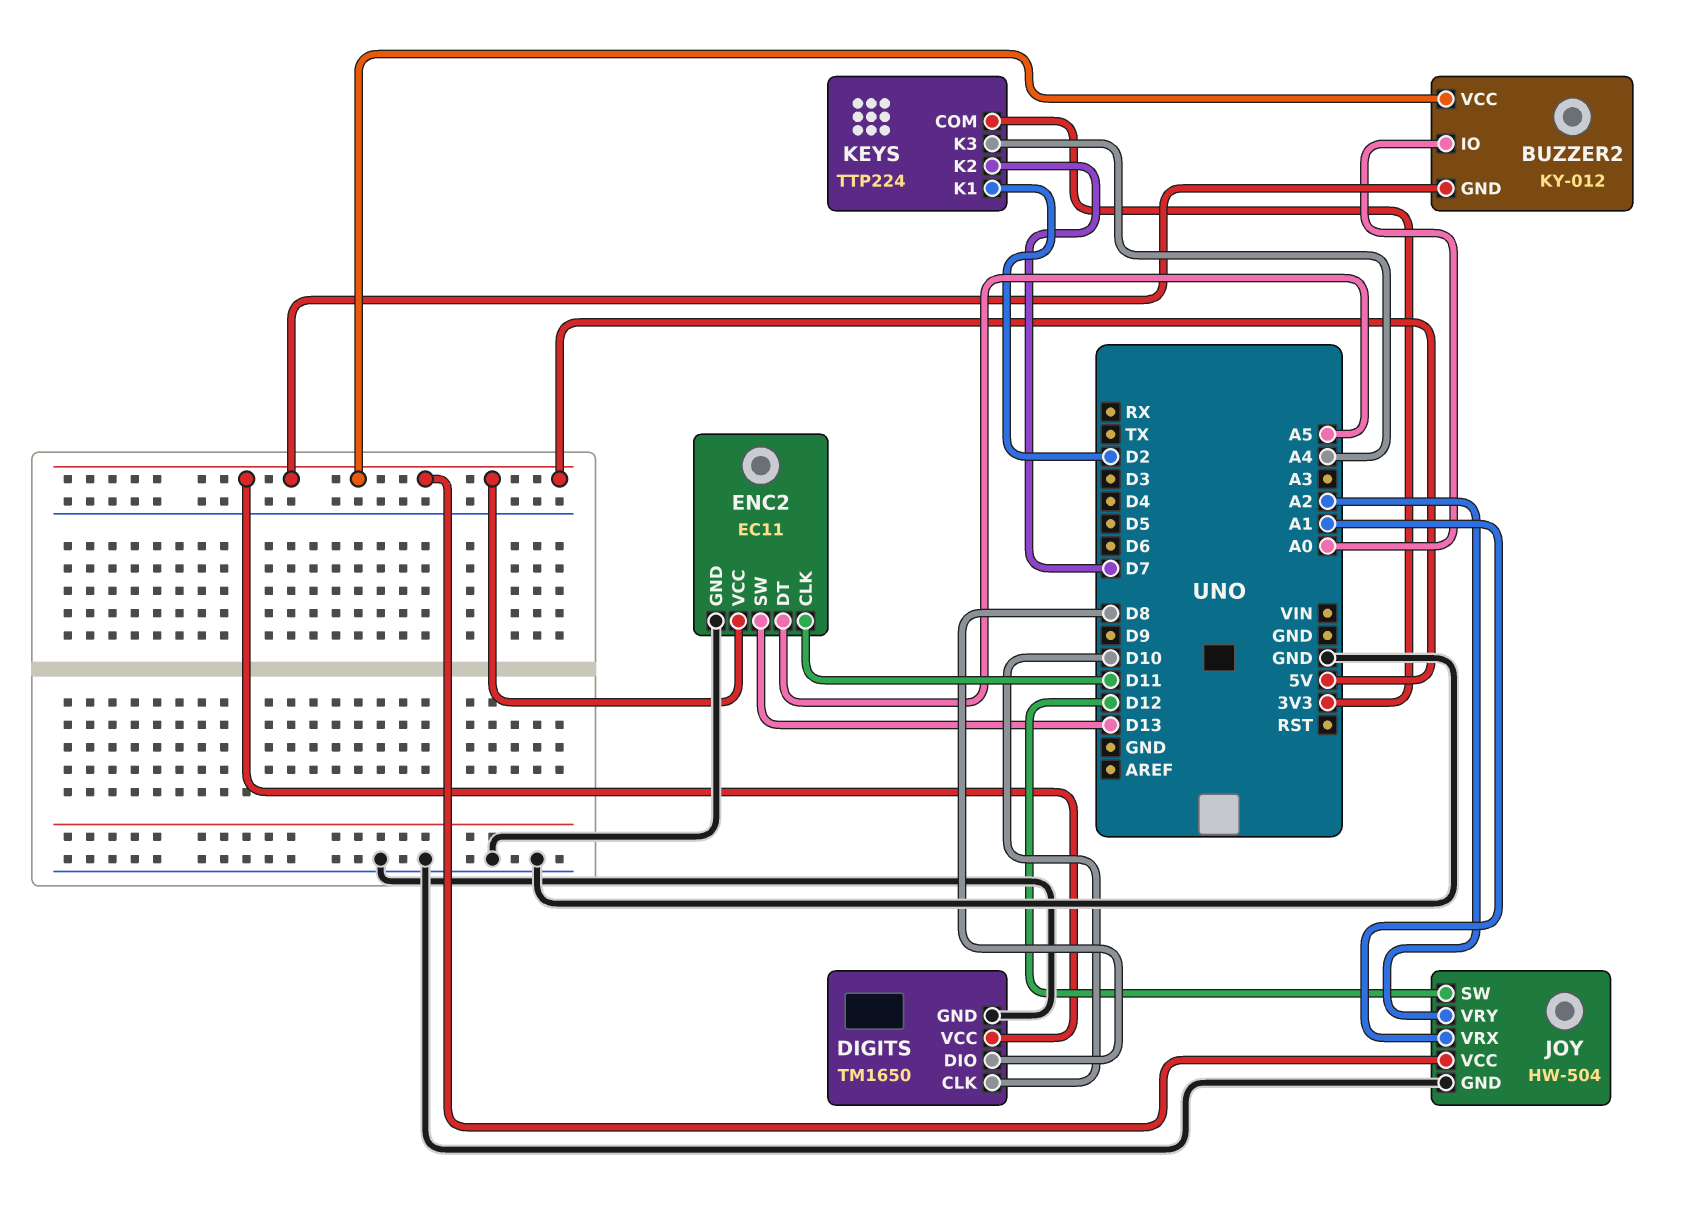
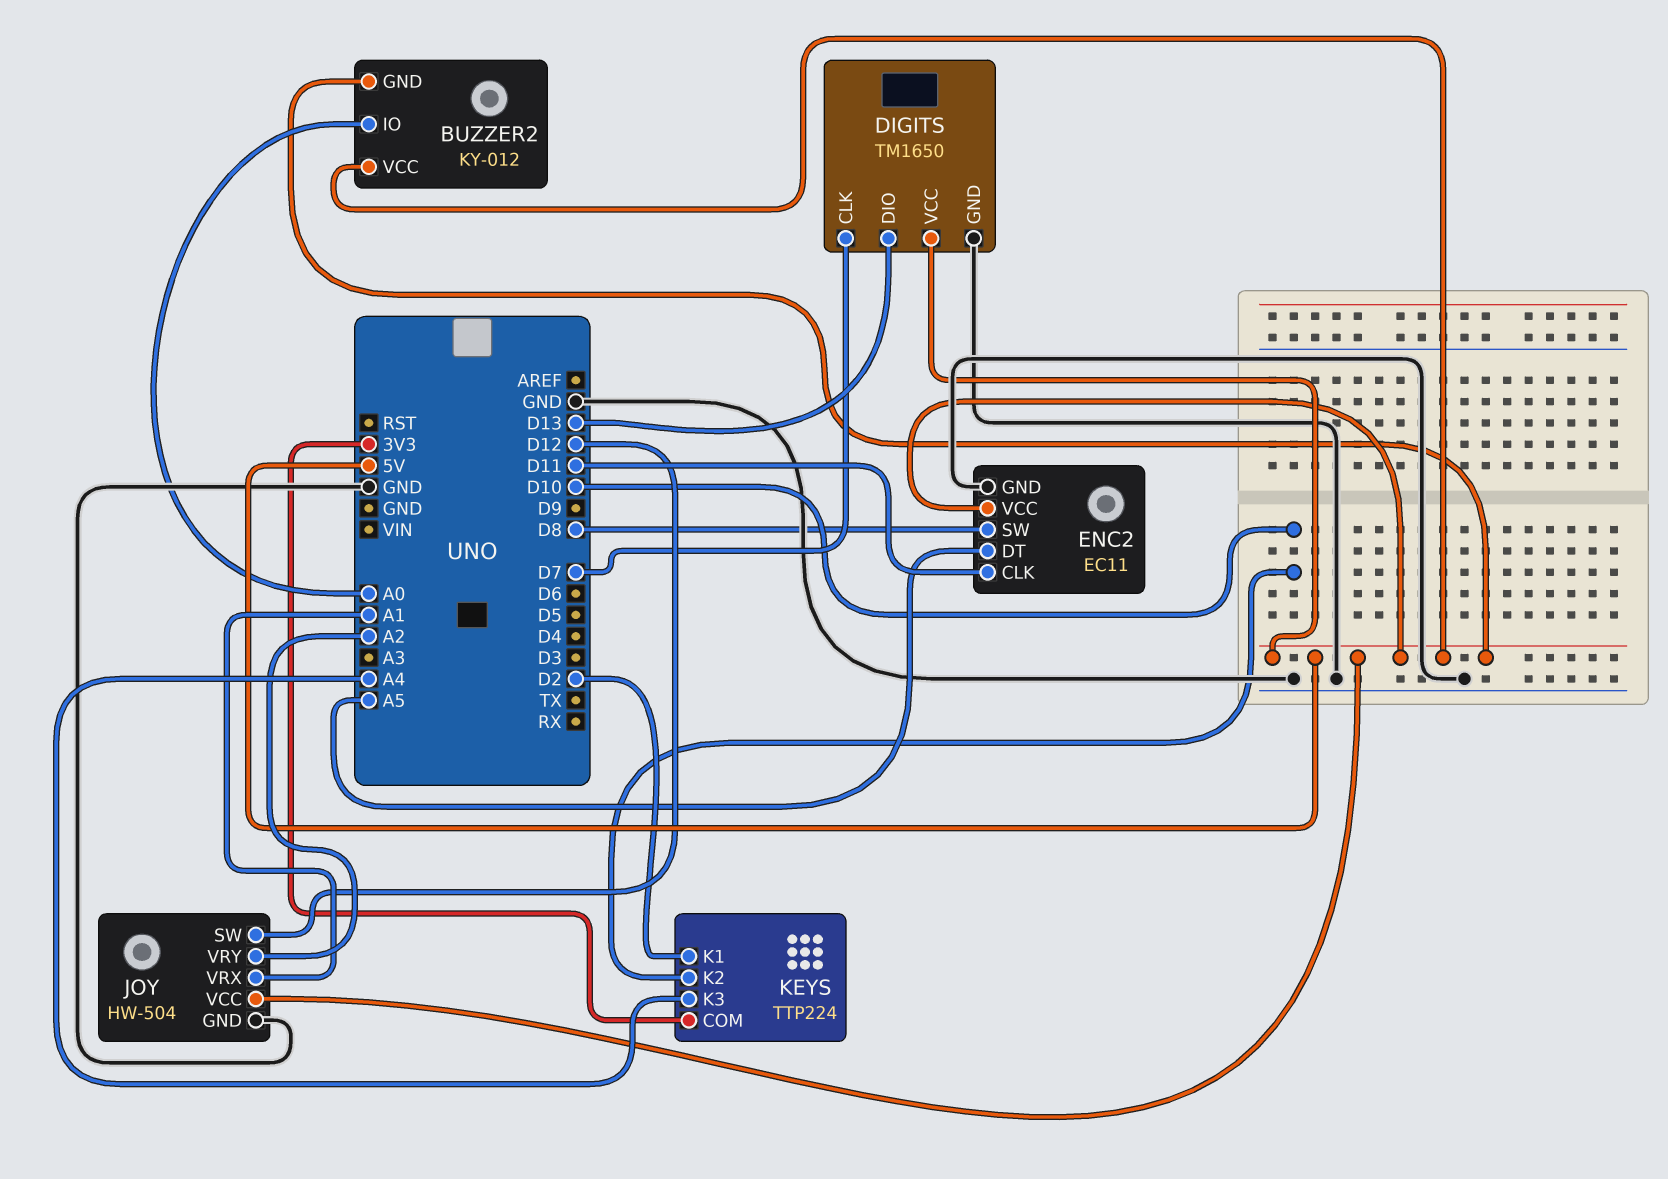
DIGITS pin CLK: D10 -> D7
DIGITS pin DIO: D8 -> D13
ENC2 pin SW: D13 -> D8
KEYS pin K2: D7 -> D10

